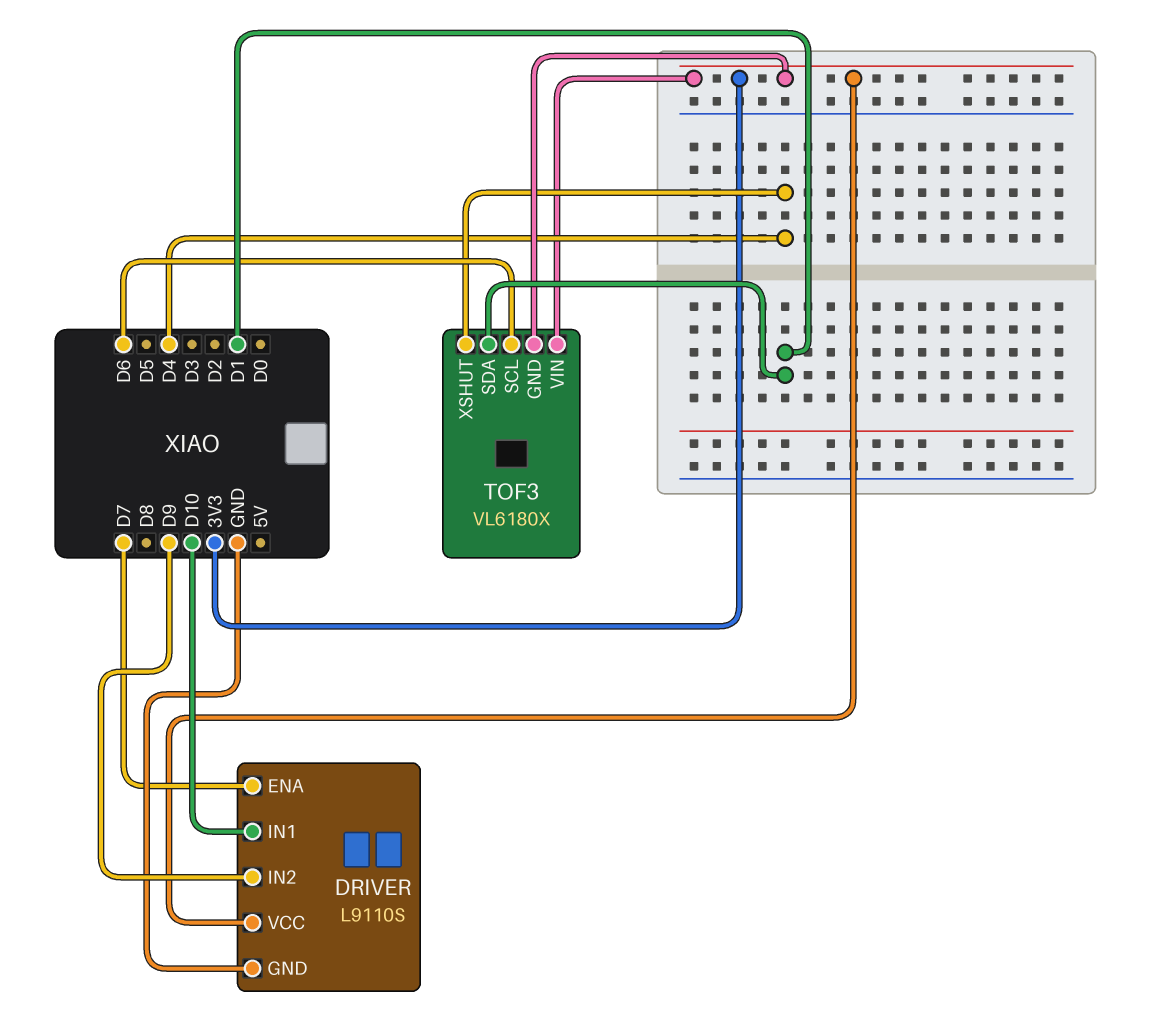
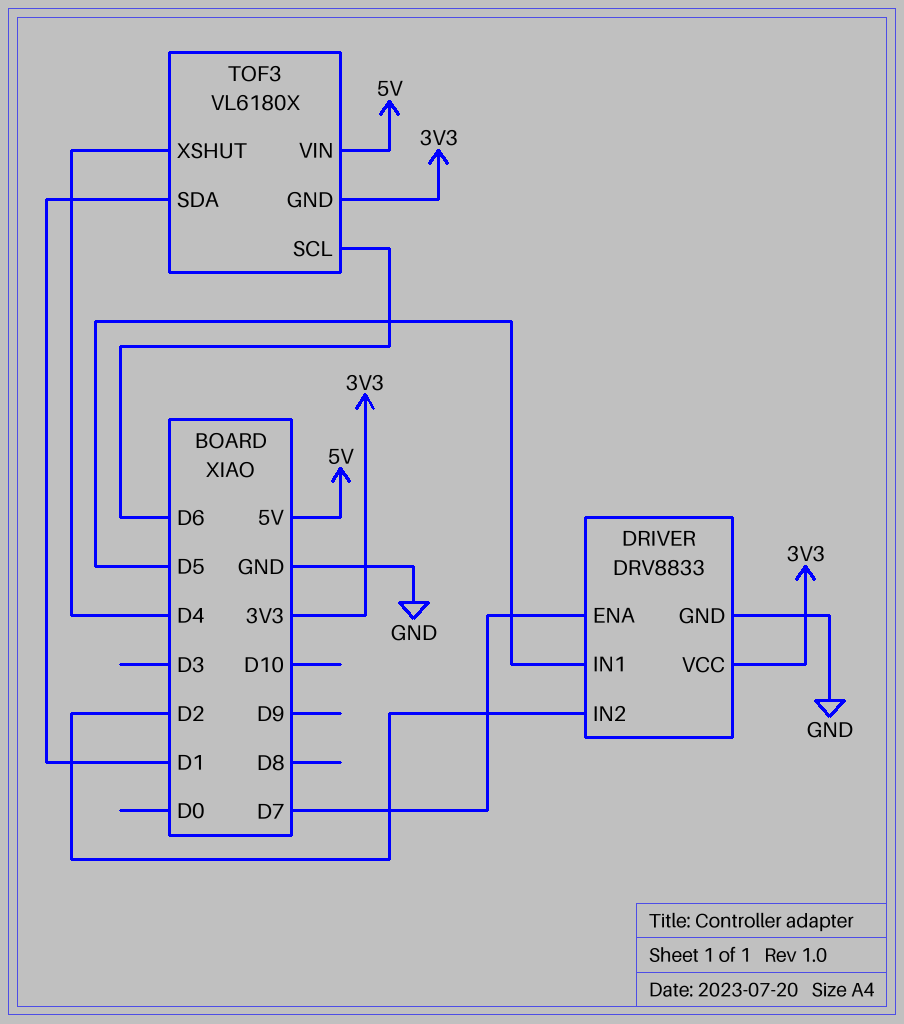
DRIVER: L9110S -> DRV8833
DRIVER pin IN1: D10 -> D5
DRIVER pin IN2: D9 -> D2
TOF3 pin VIN: 3V3 -> 5V

